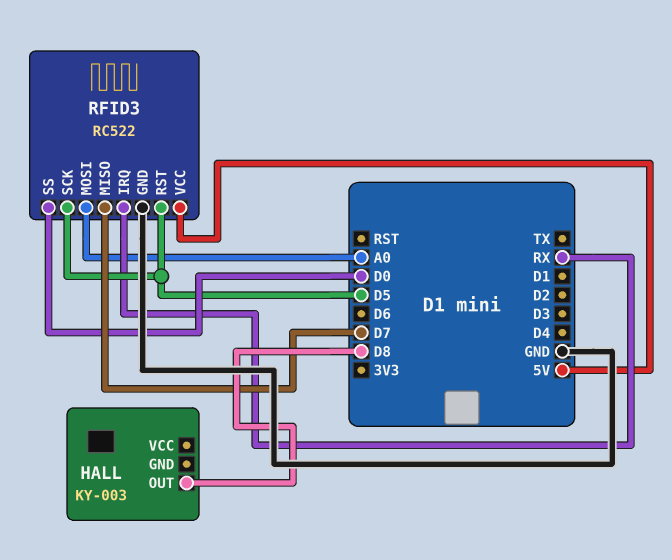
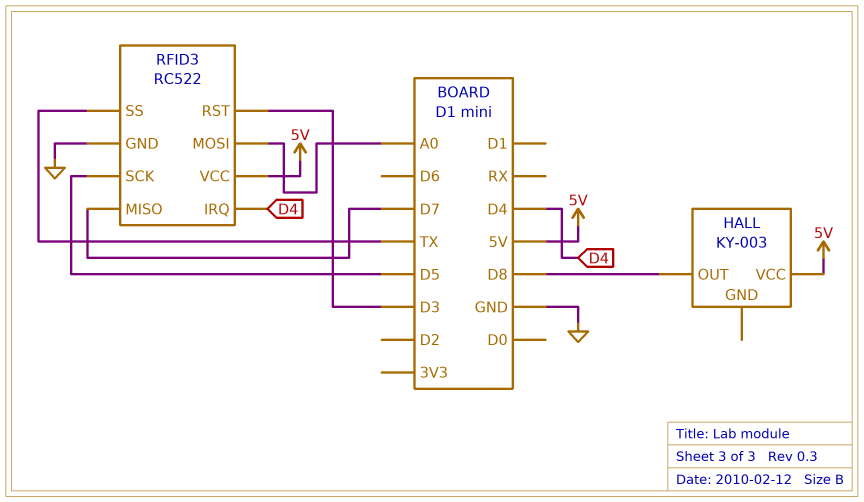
HALL pin VCC: none -> 5V
RFID3 pin IRQ: RX -> D4
RFID3 pin RST: D5 -> D3
RFID3 pin SS: D0 -> TX

